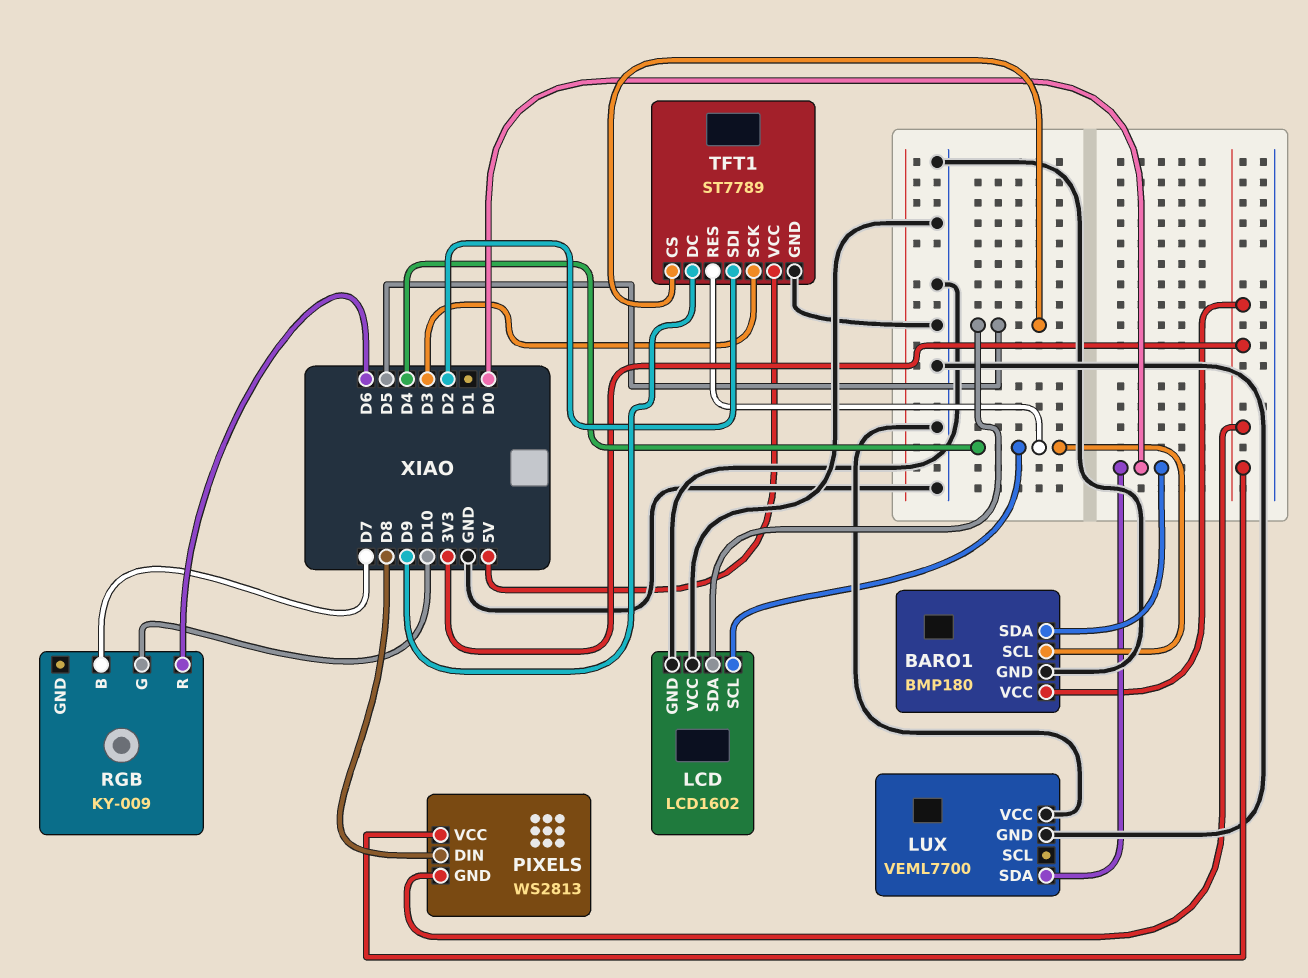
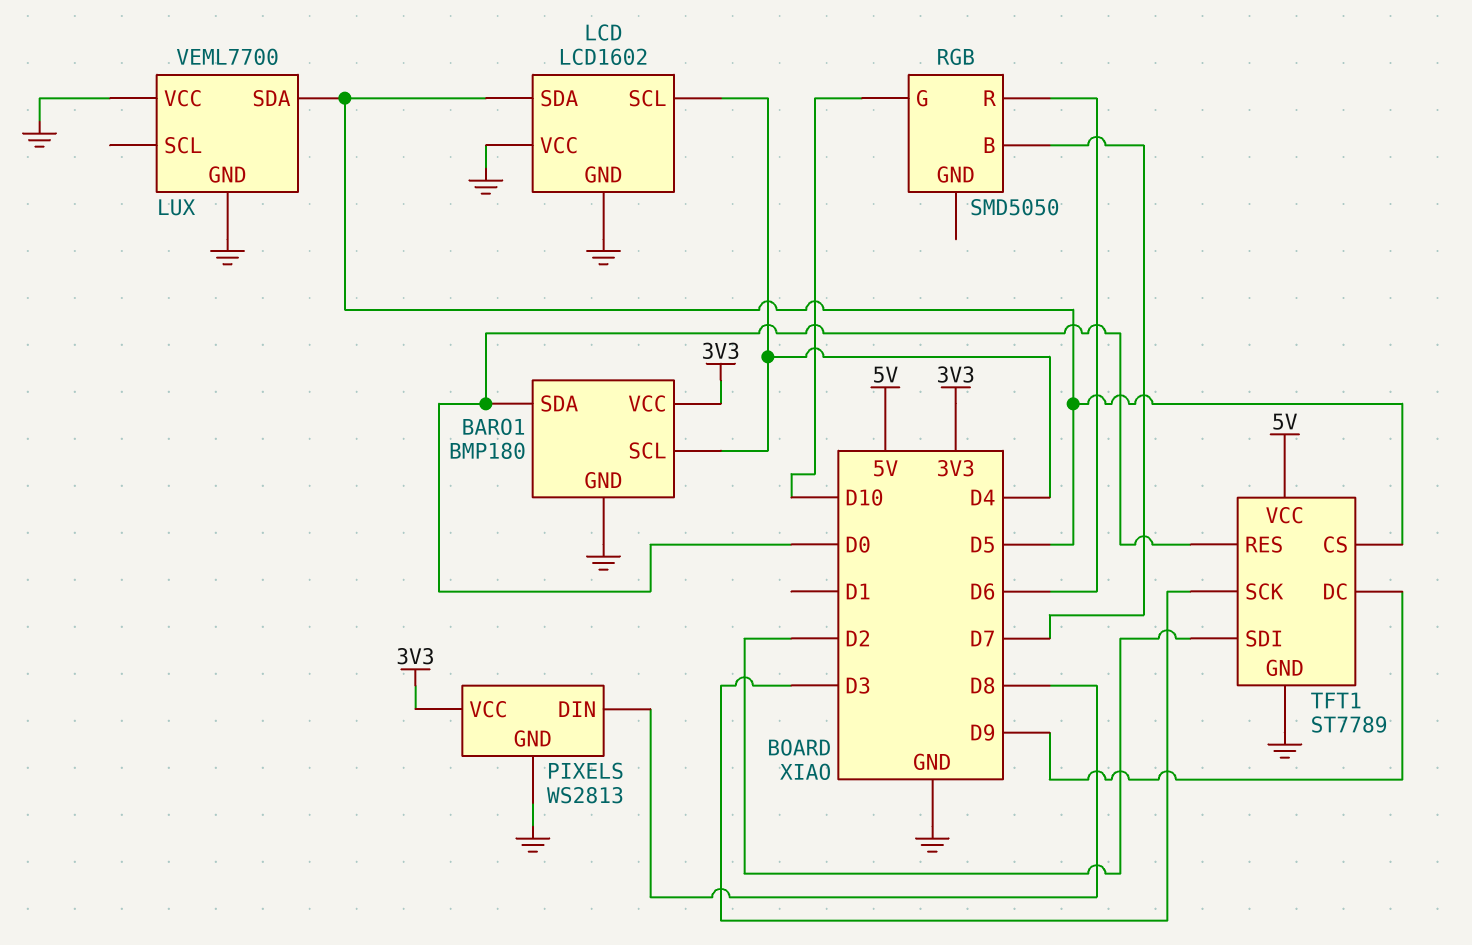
LUX pin SDA: D0 -> D5
PIXELS pin GND: 3V3 -> GND
RGB: KY-009 -> SMD5050
TFT1 pin RES: D4 -> D0

